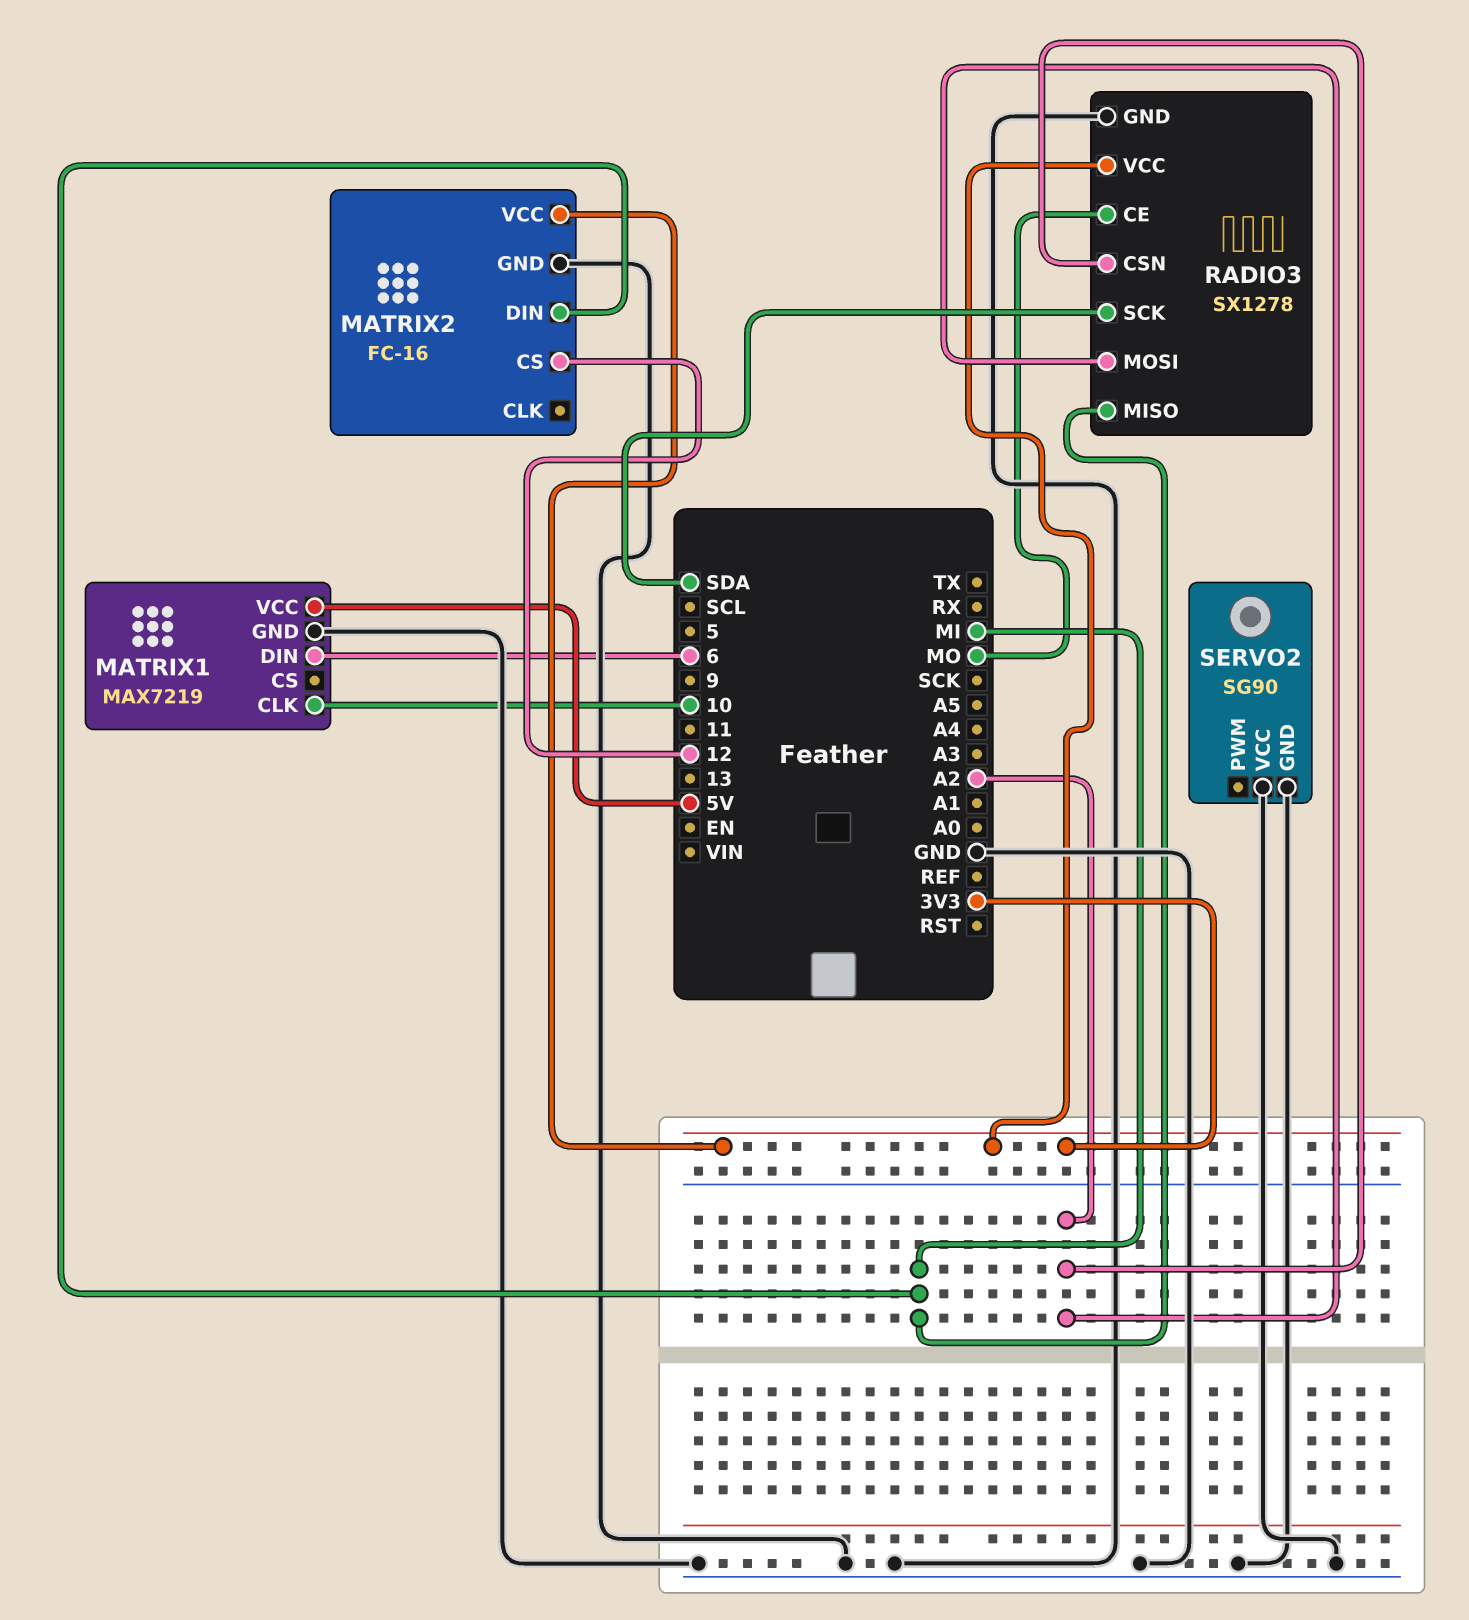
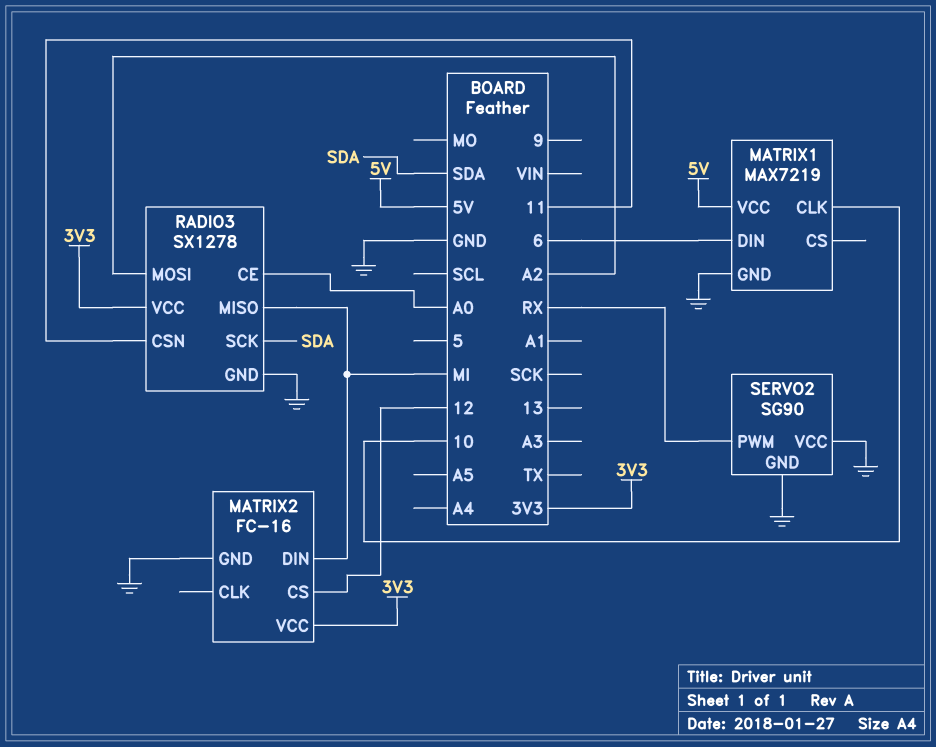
RADIO3 pin CE: MO -> A0
RADIO3 pin CSN: A2 -> 11
SERVO2 pin PWM: none -> RX

